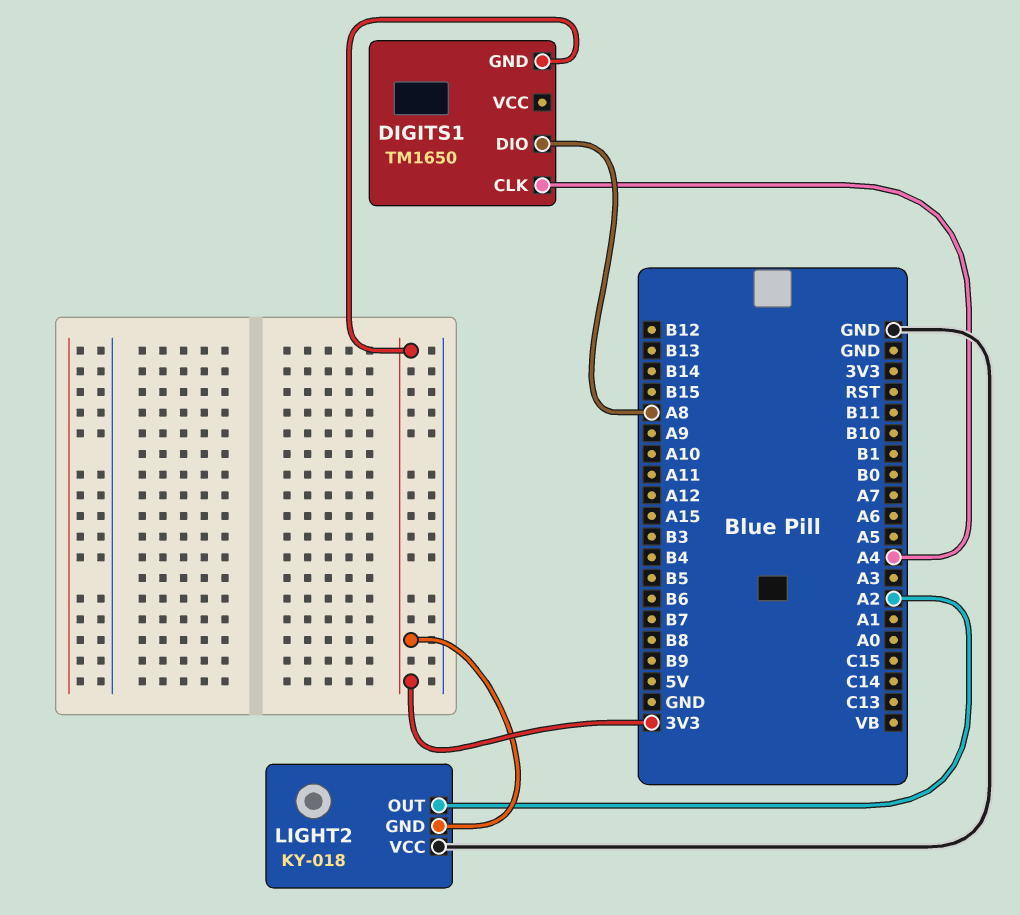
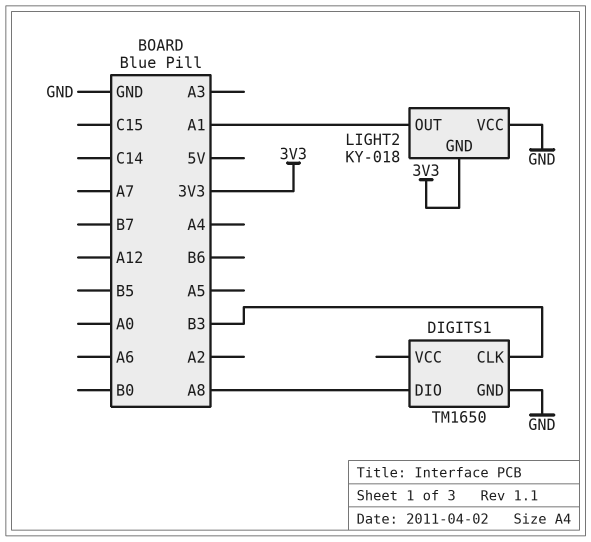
DIGITS1 pin CLK: A4 -> B3
DIGITS1 pin GND: 3V3 -> GND
LIGHT2 pin OUT: A2 -> A1

